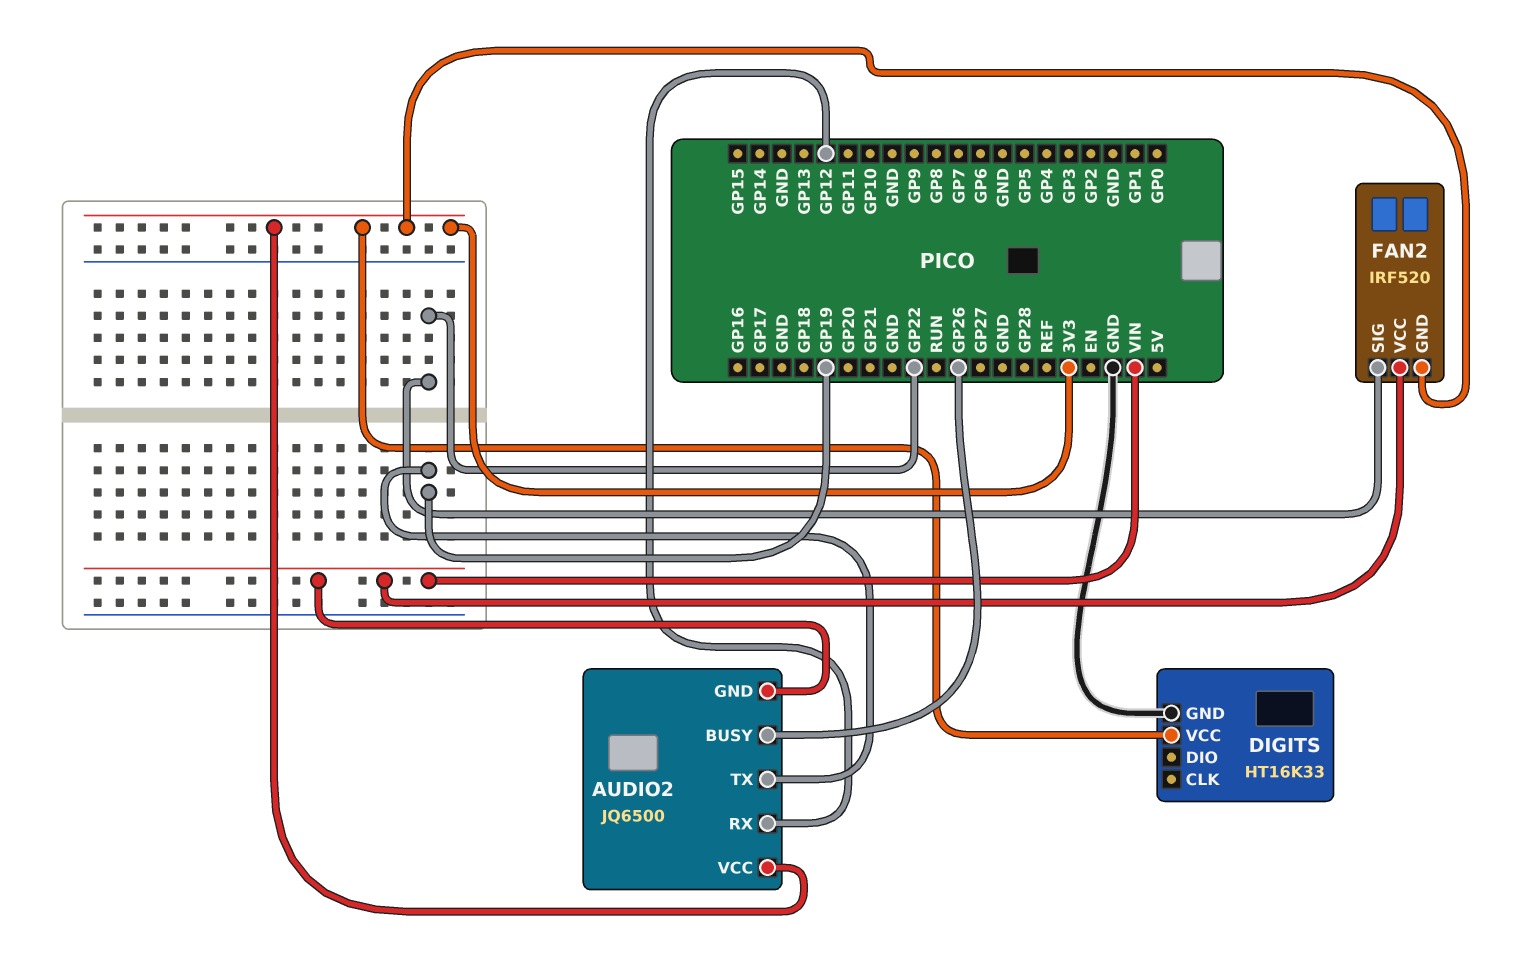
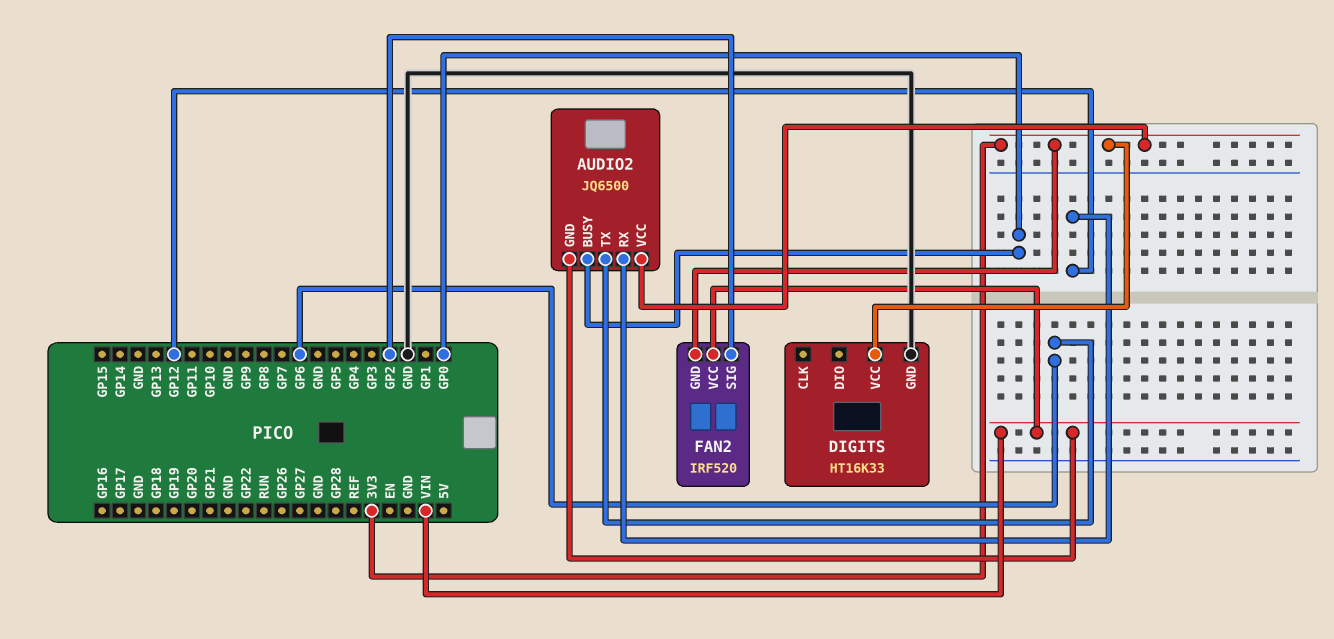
AUDIO2 pin BUSY: GP26 -> GP0
AUDIO2 pin TX: GP19 -> GP6
FAN2 pin SIG: GP22 -> GP2

